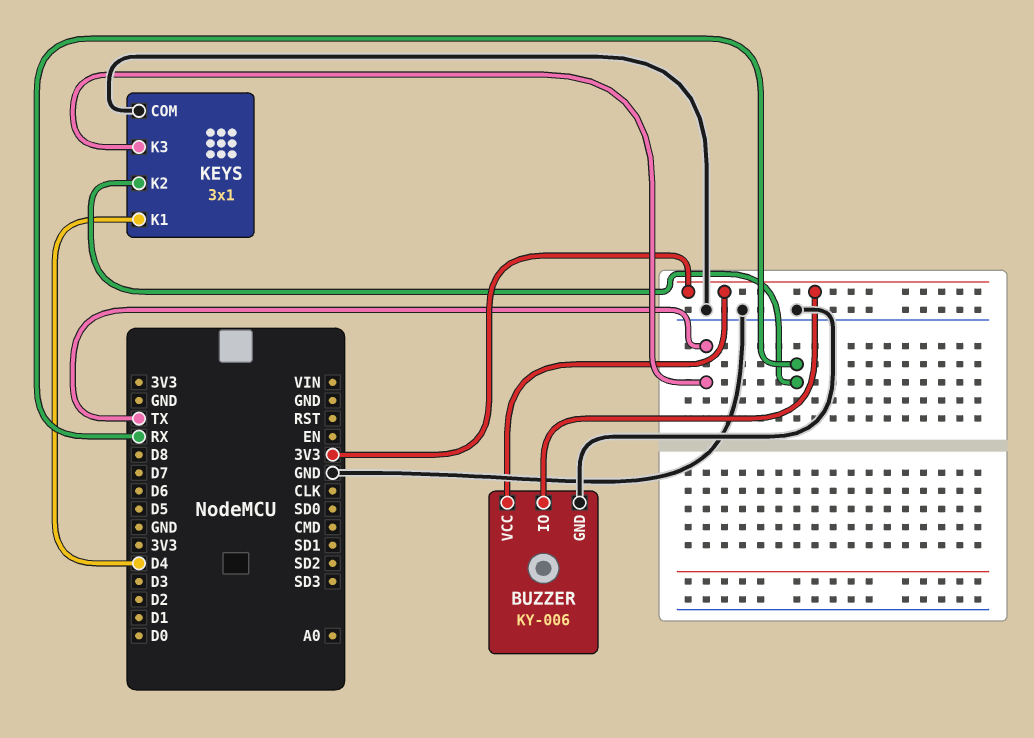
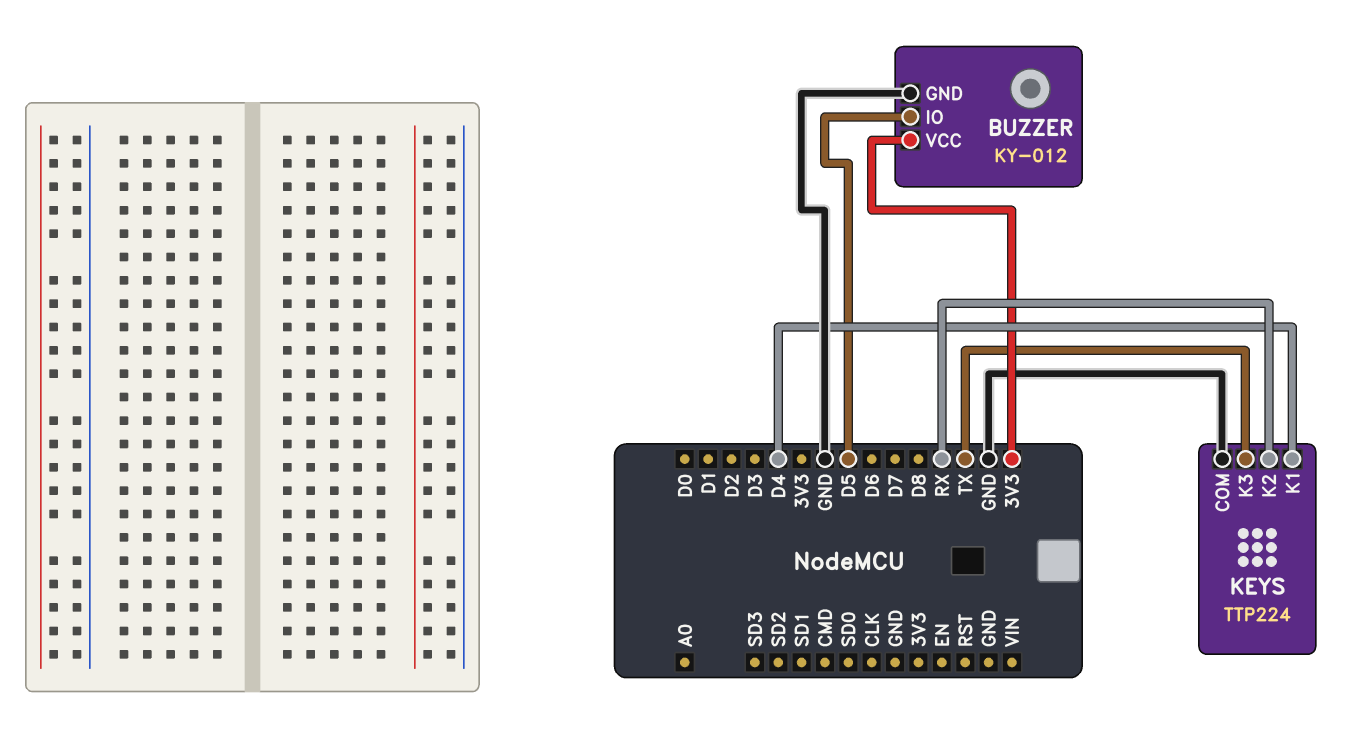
BUZZER: KY-006 -> KY-012
BUZZER pin IO: 3V3 -> D5
KEYS: 3x1 -> TTP224

